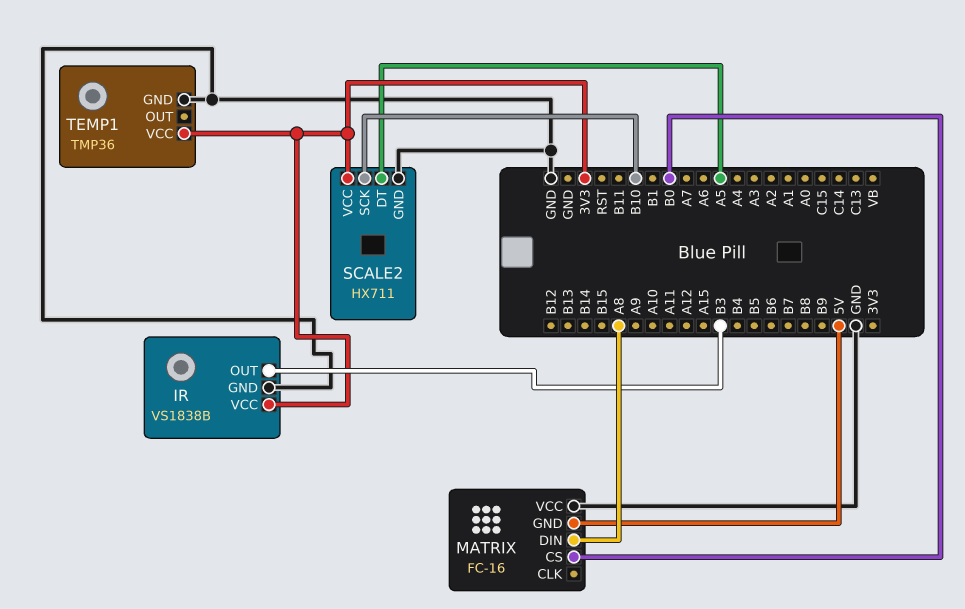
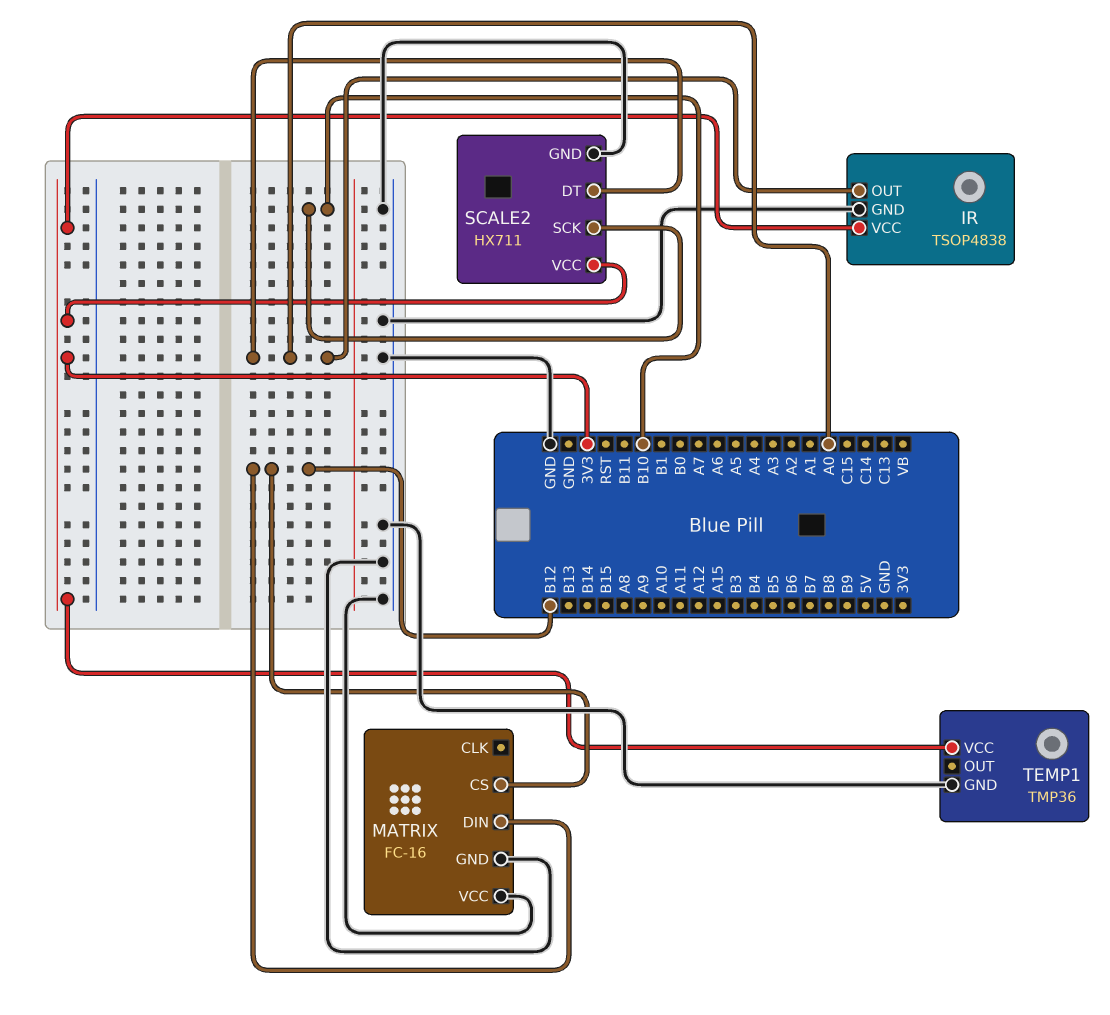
IR: VS1838B -> TSOP4838
IR pin OUT: B3 -> A0
MATRIX pin CS: B0 -> B12
MATRIX pin DIN: A8 -> B12
MATRIX pin GND: 5V -> GND
SCALE2 pin DT: A5 -> A0

